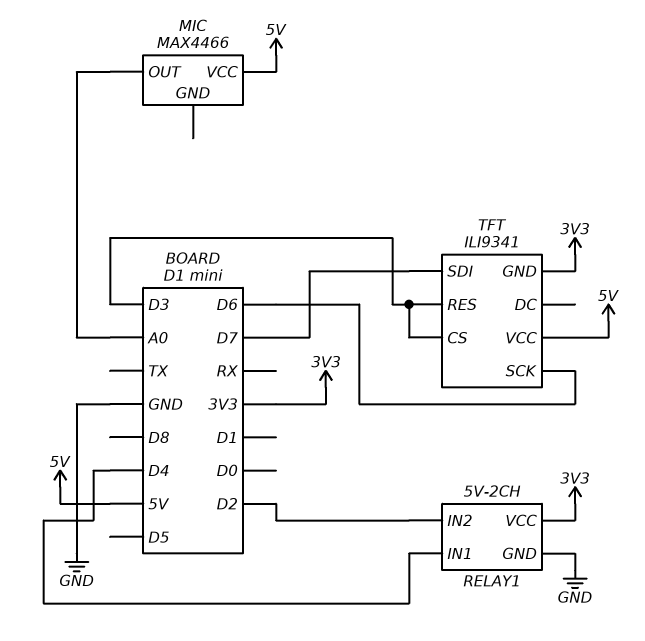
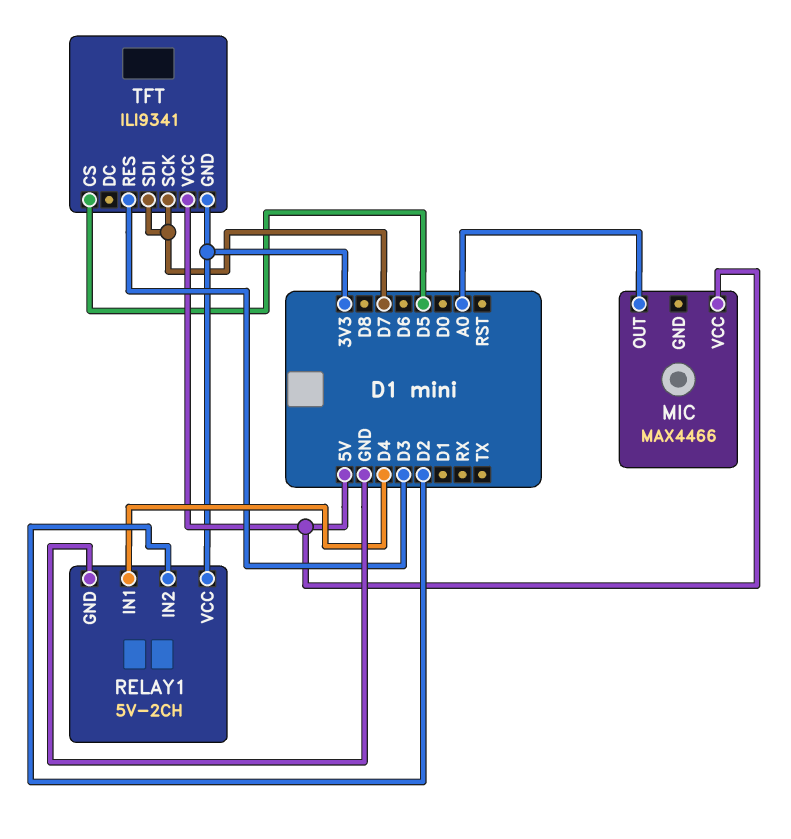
TFT pin CS: D3 -> D5
TFT pin SCK: D6 -> D7

